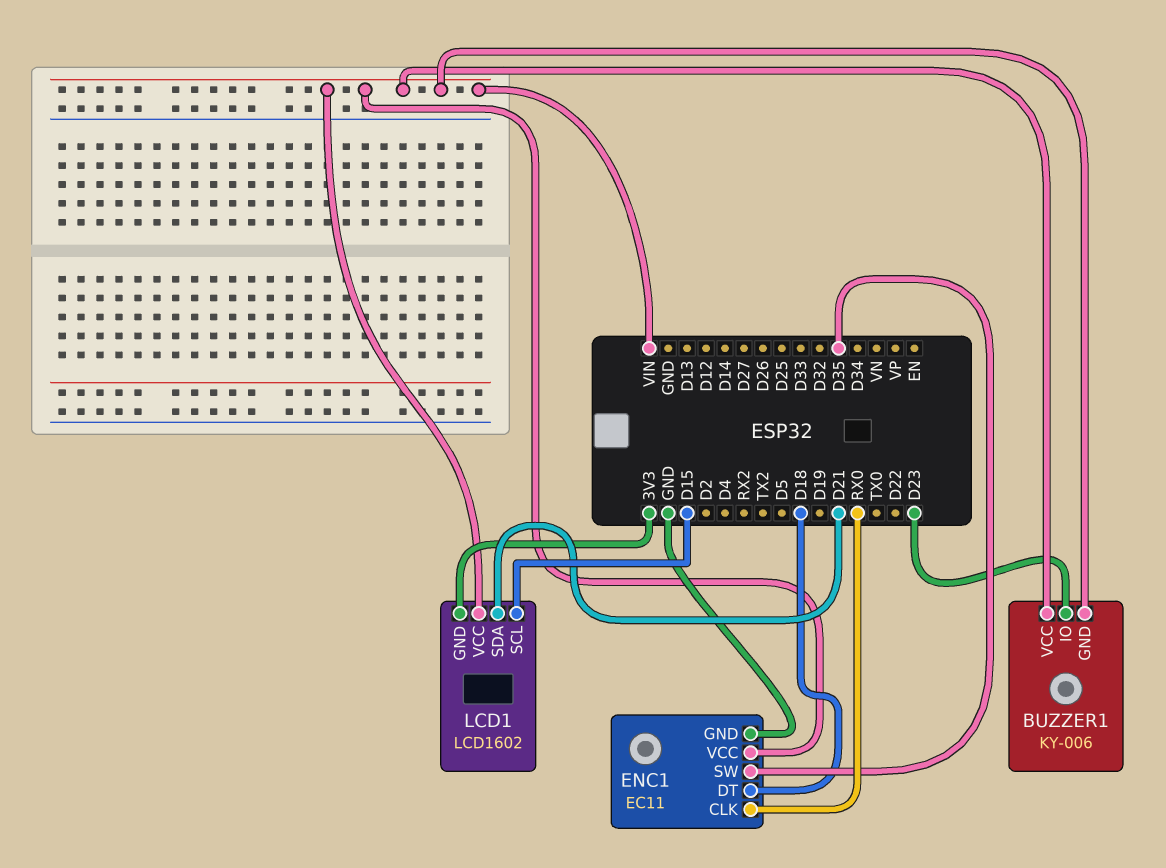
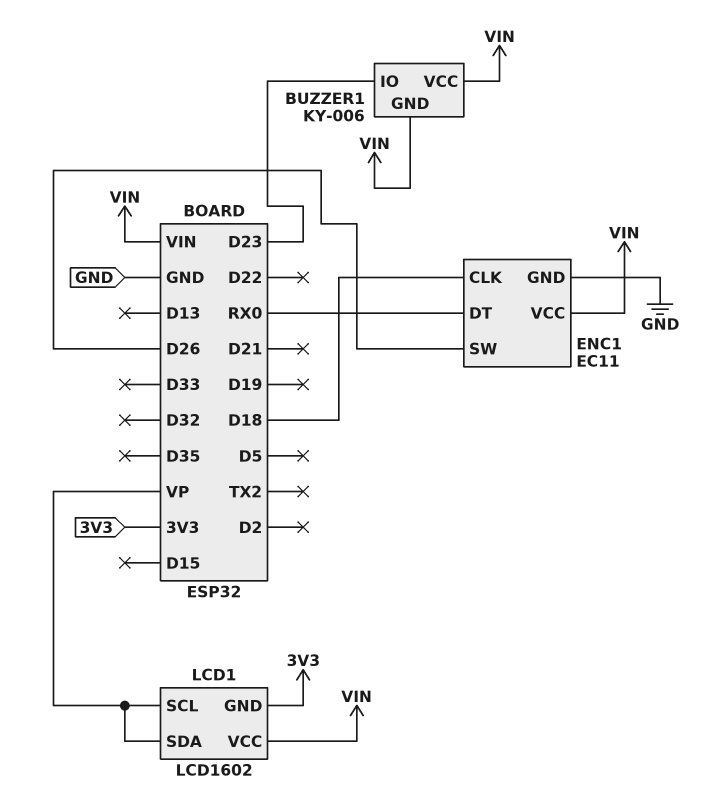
ENC1 pin CLK: RX0 -> D18
ENC1 pin DT: D18 -> RX0
ENC1 pin SW: D35 -> D26
LCD1 pin SCL: D15 -> VP
LCD1 pin SDA: D21 -> VP

